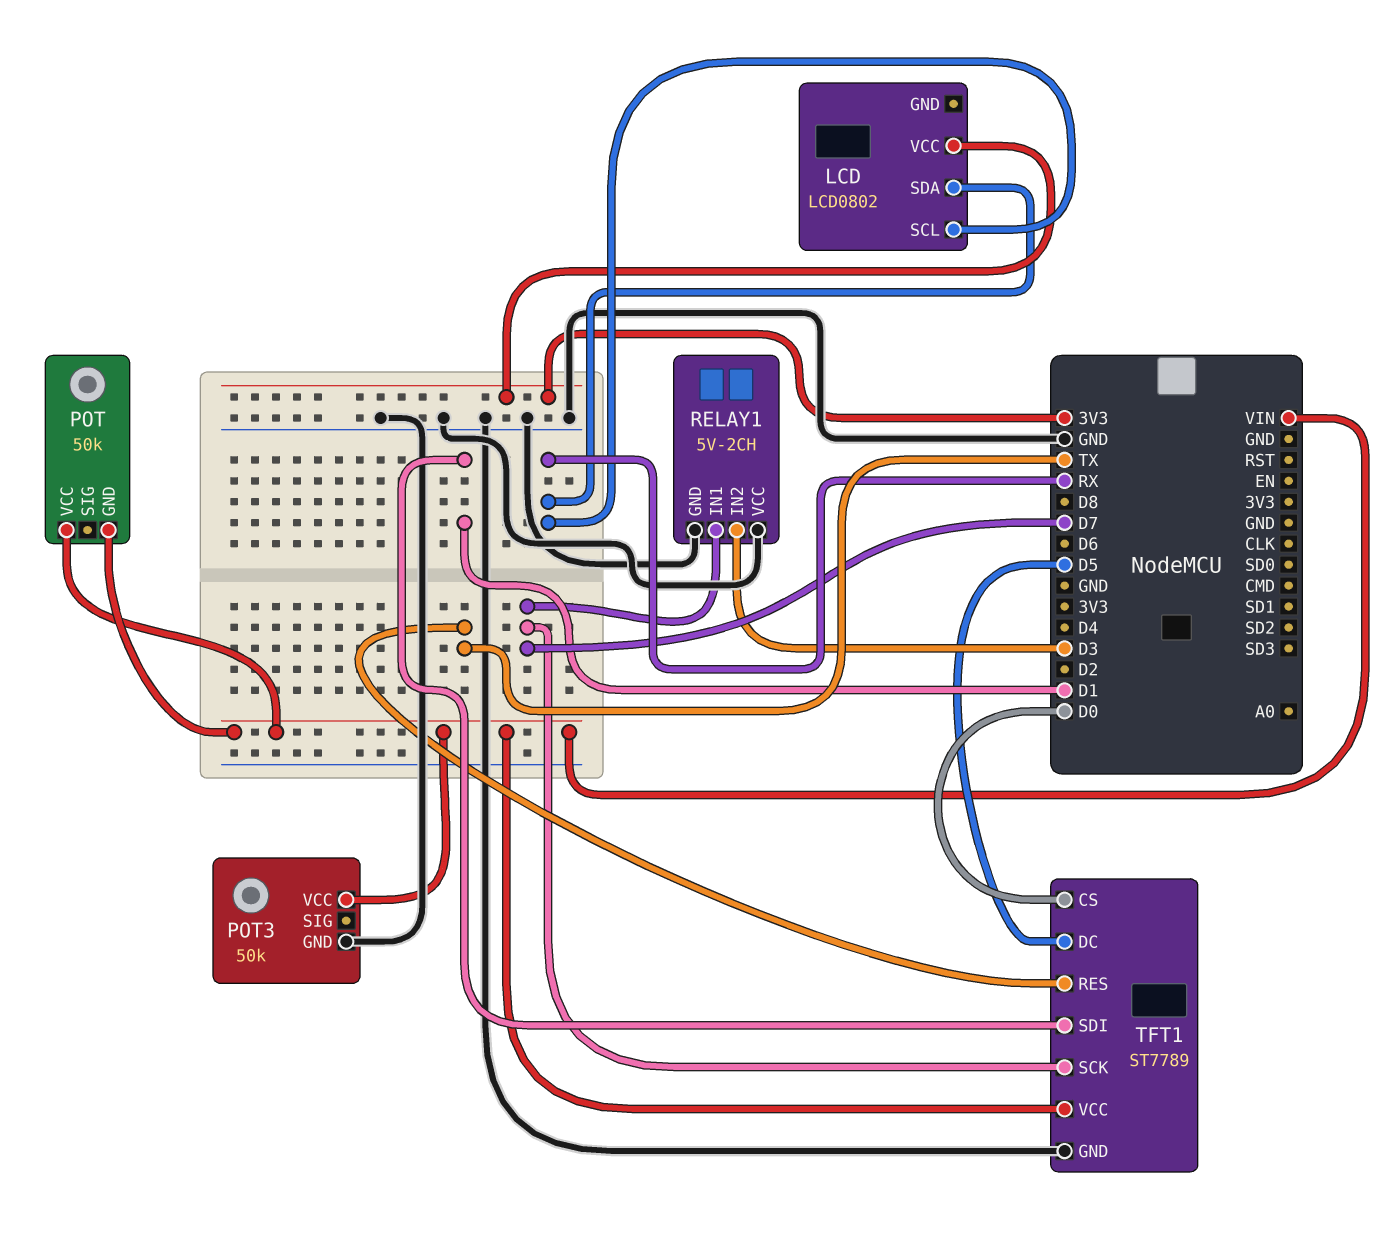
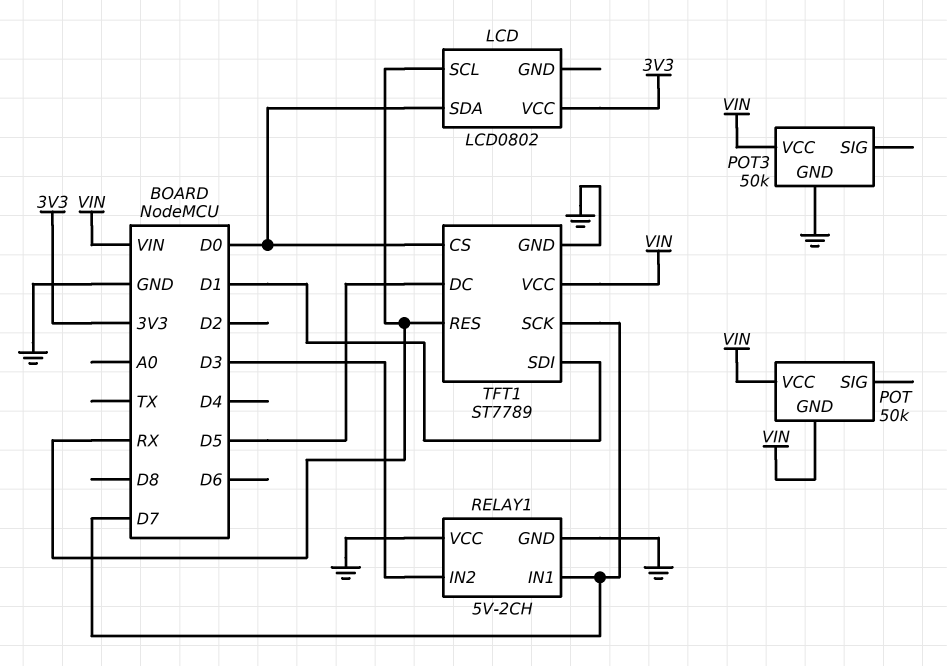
LCD pin SDA: RX -> D0
TFT1 pin RES: TX -> RX

